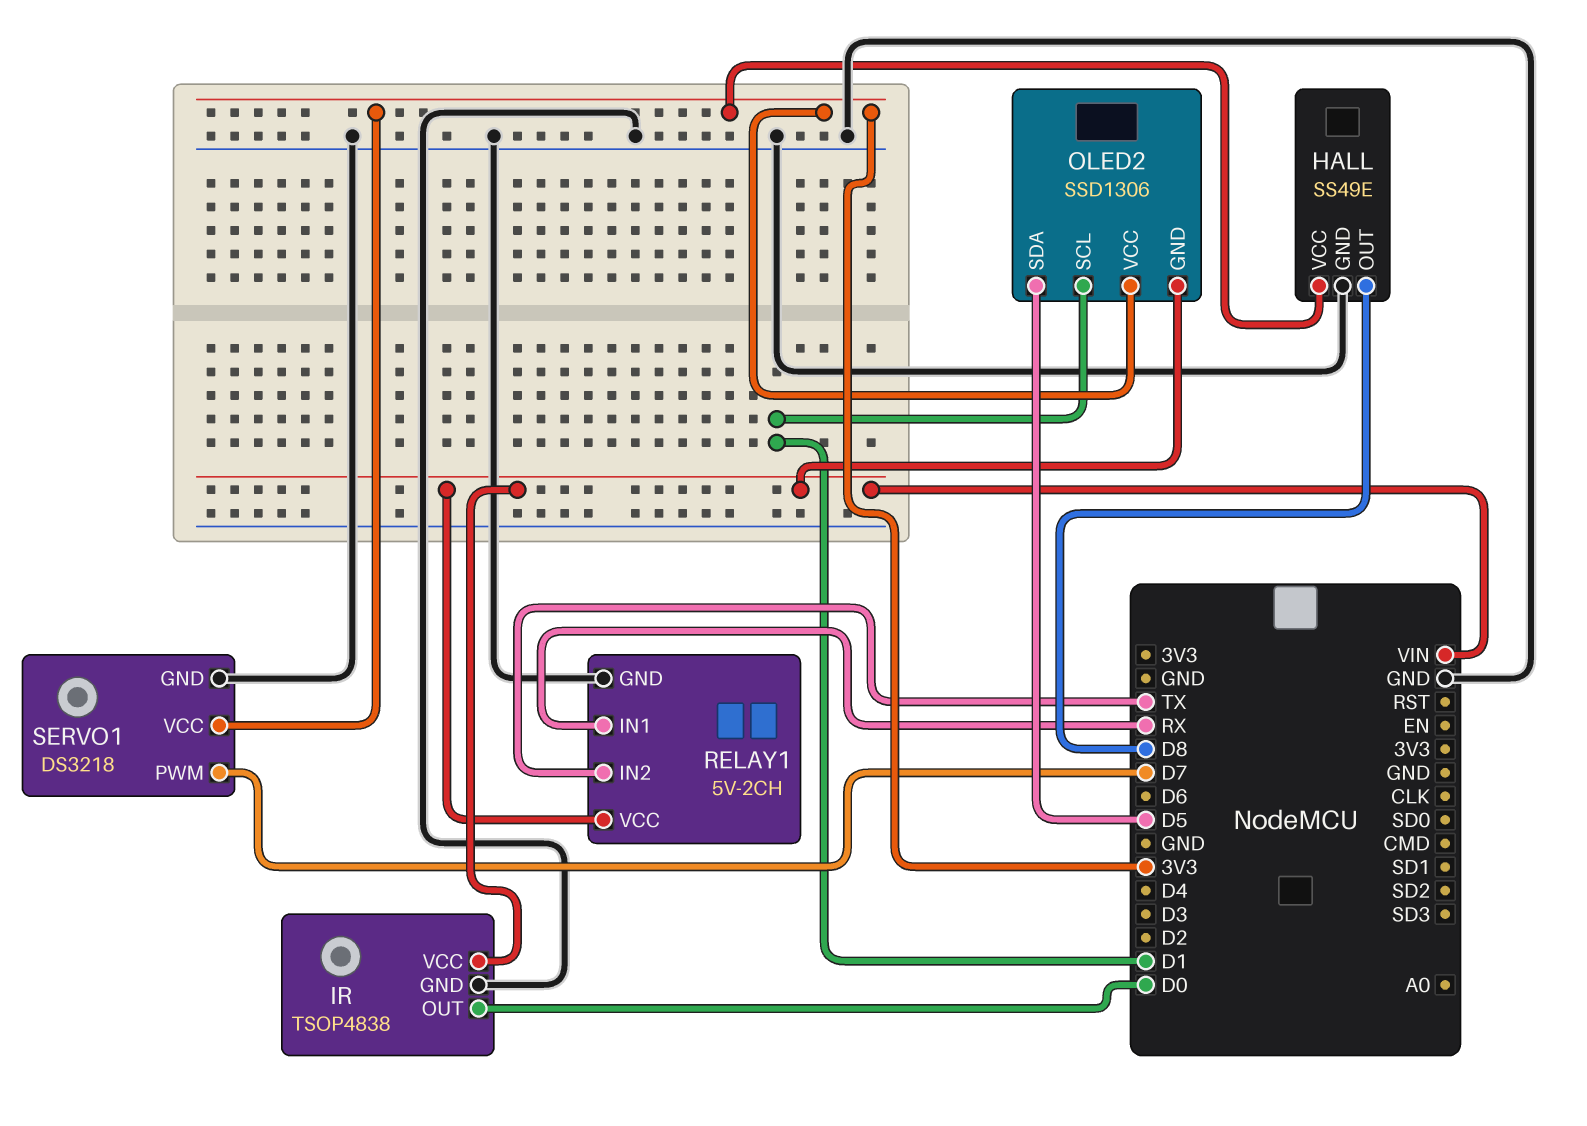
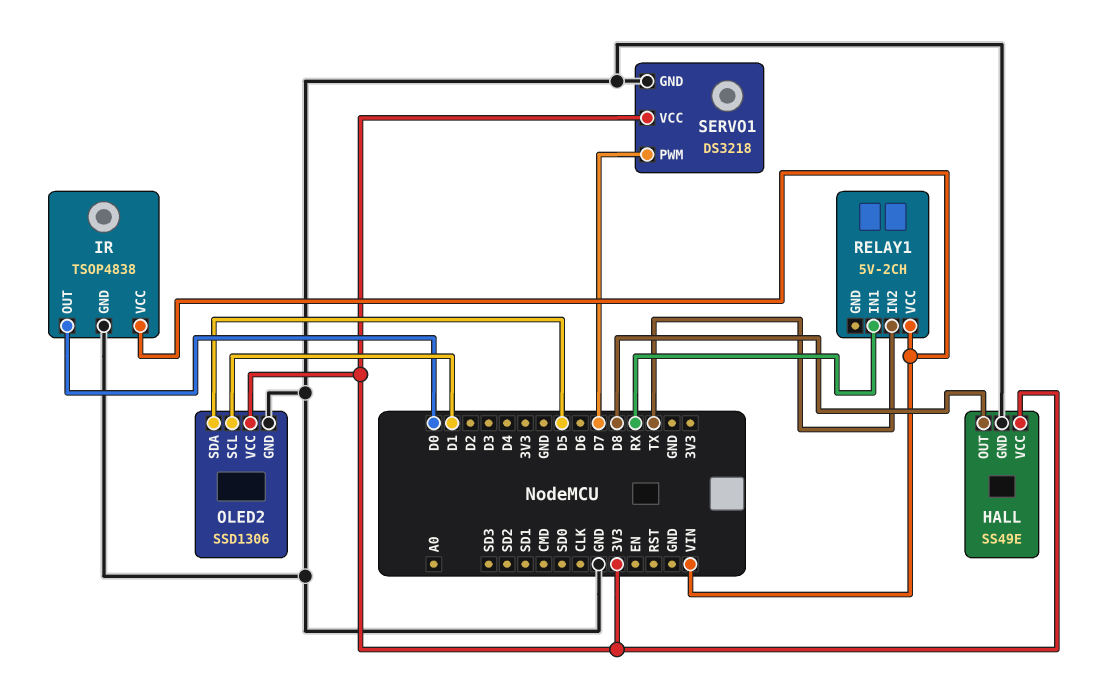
OLED2 pin GND: VIN -> GND
RELAY1 pin GND: GND -> none

